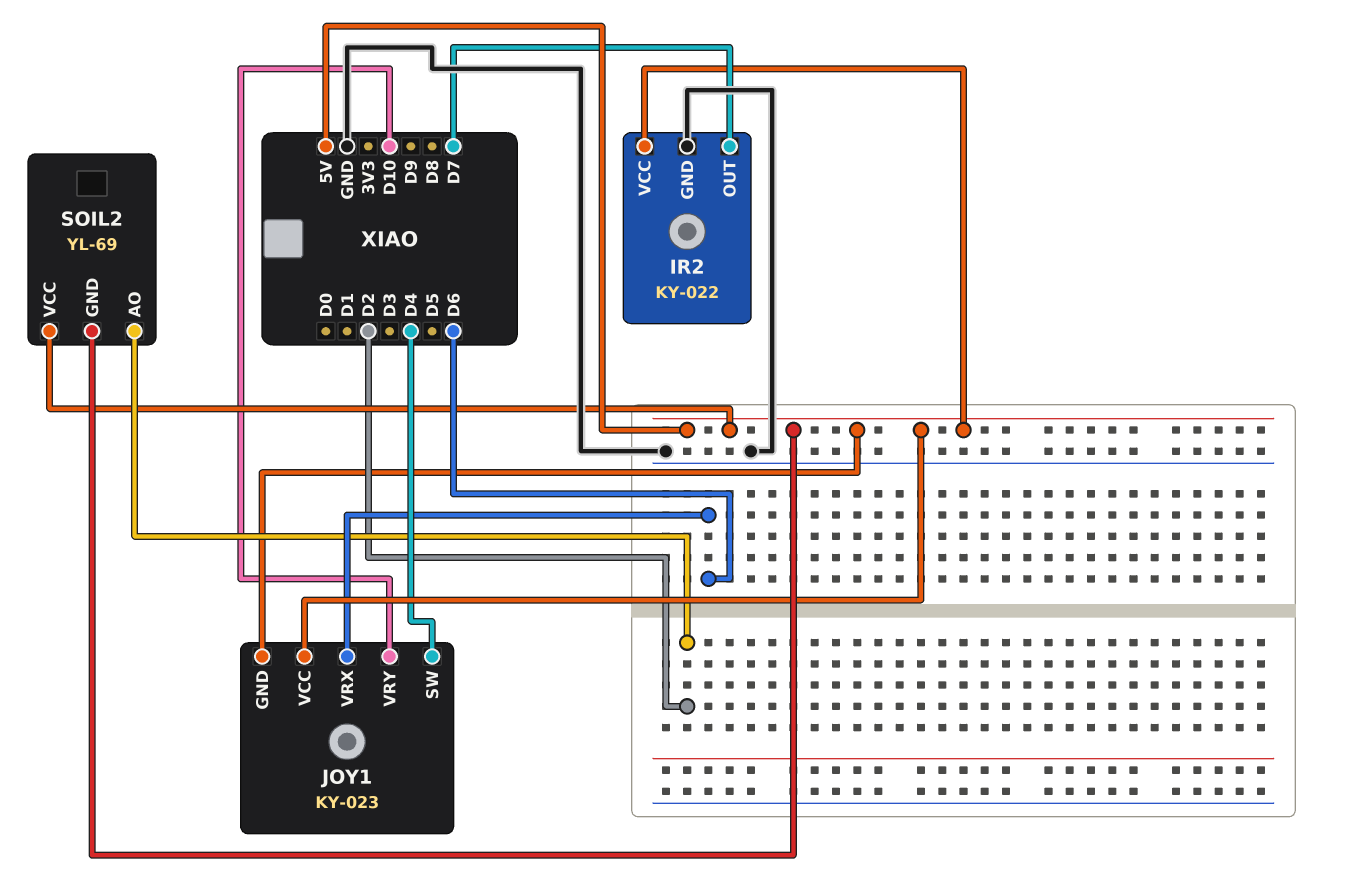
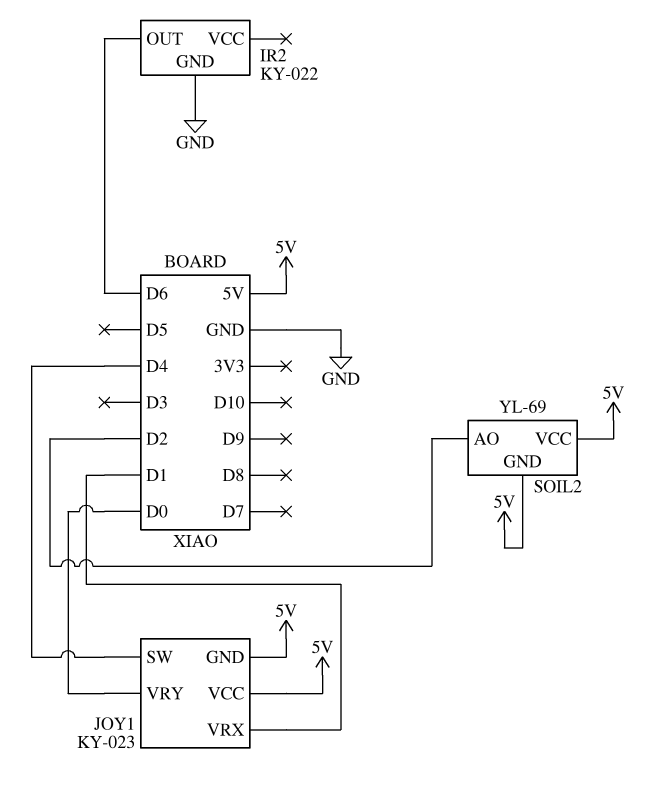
IR2 pin OUT: D7 -> D6
IR2 pin VCC: 5V -> none
JOY1 pin VRX: D6 -> D1
JOY1 pin VRY: D10 -> D0

